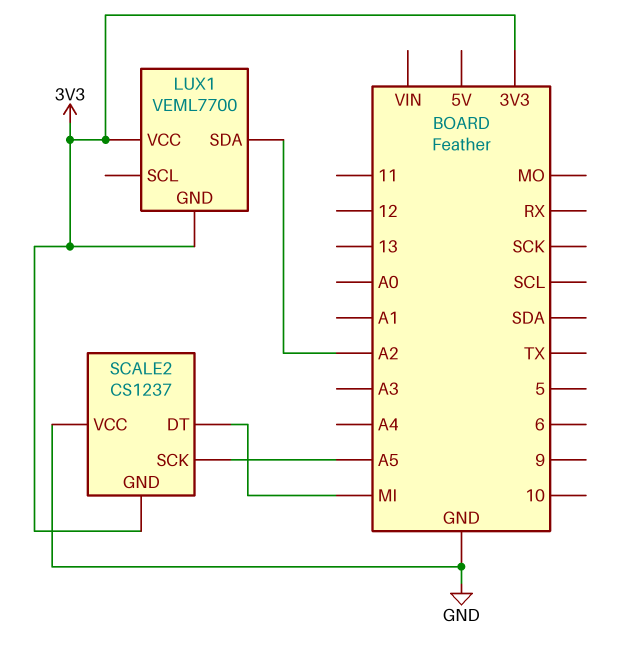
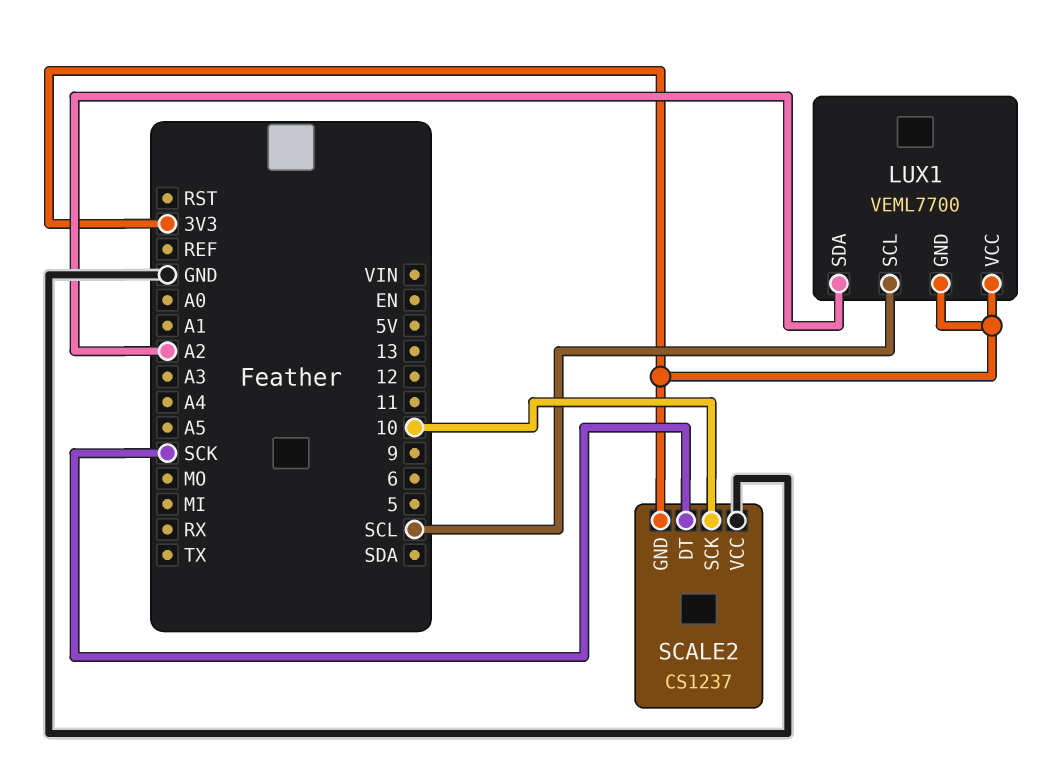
LUX1 pin SCL: none -> SCL
SCALE2 pin DT: MI -> SCK
SCALE2 pin SCK: A5 -> 10

